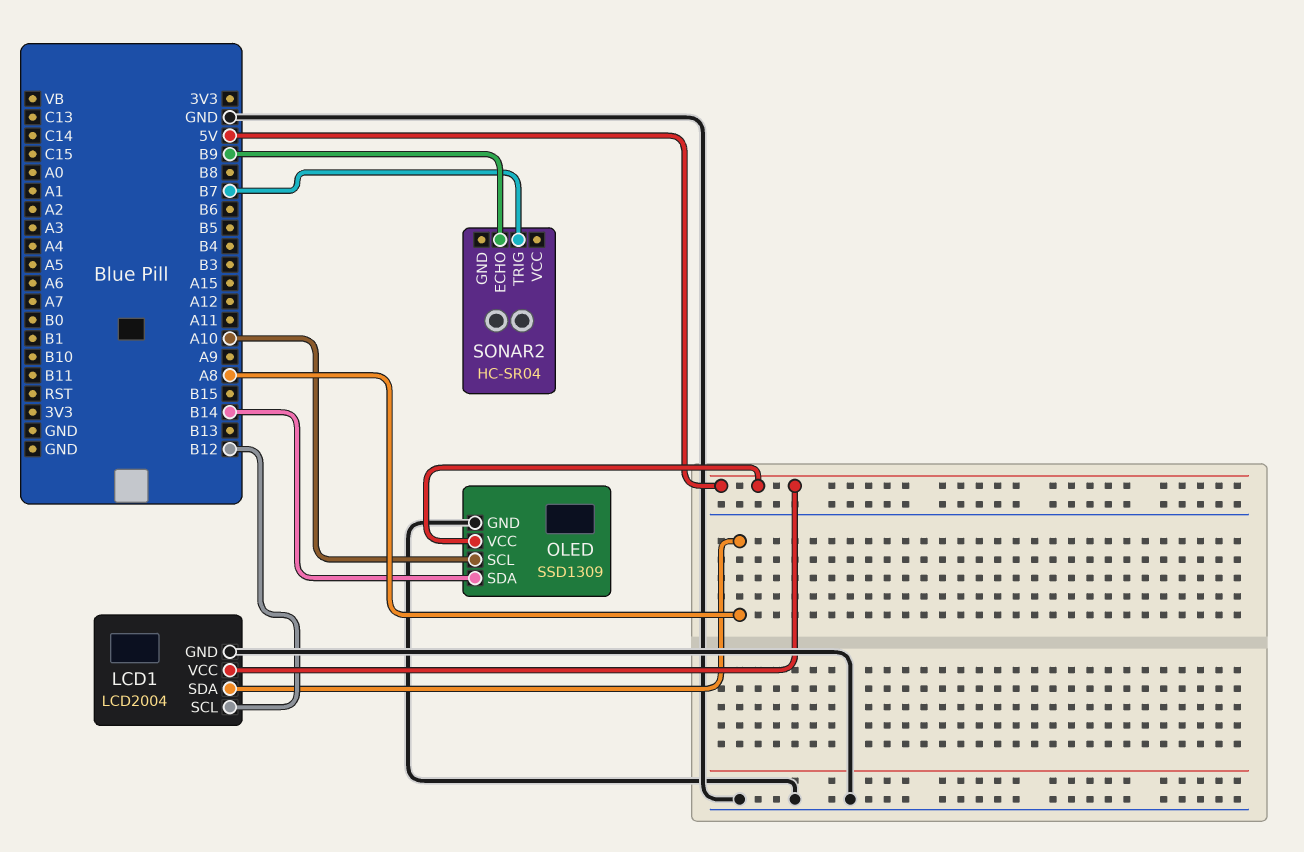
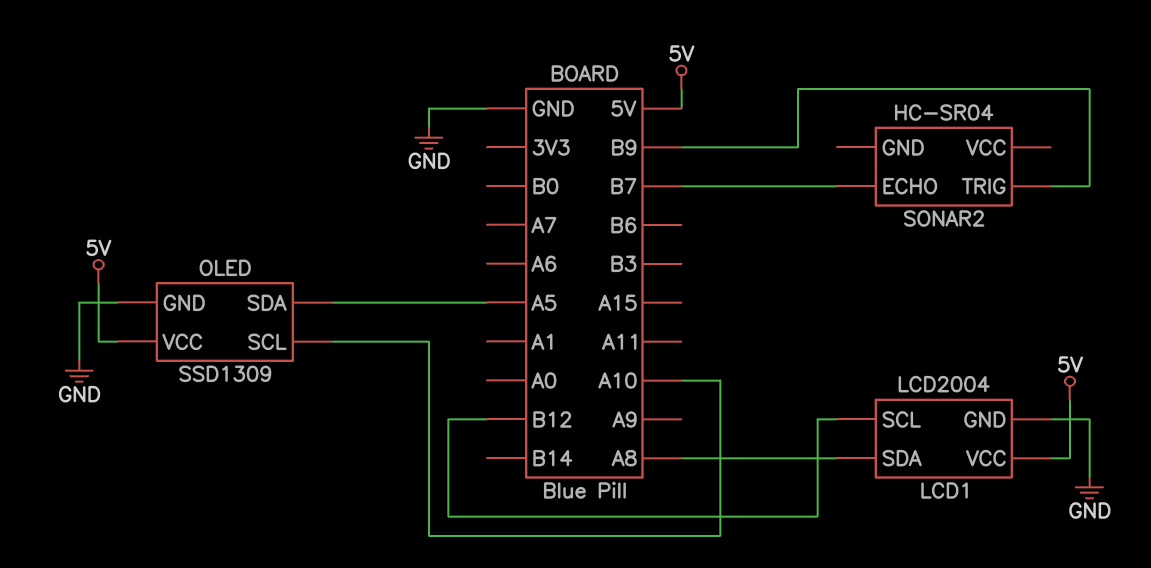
OLED pin SDA: B14 -> A5
SONAR2 pin ECHO: B9 -> B7
SONAR2 pin TRIG: B7 -> B9

